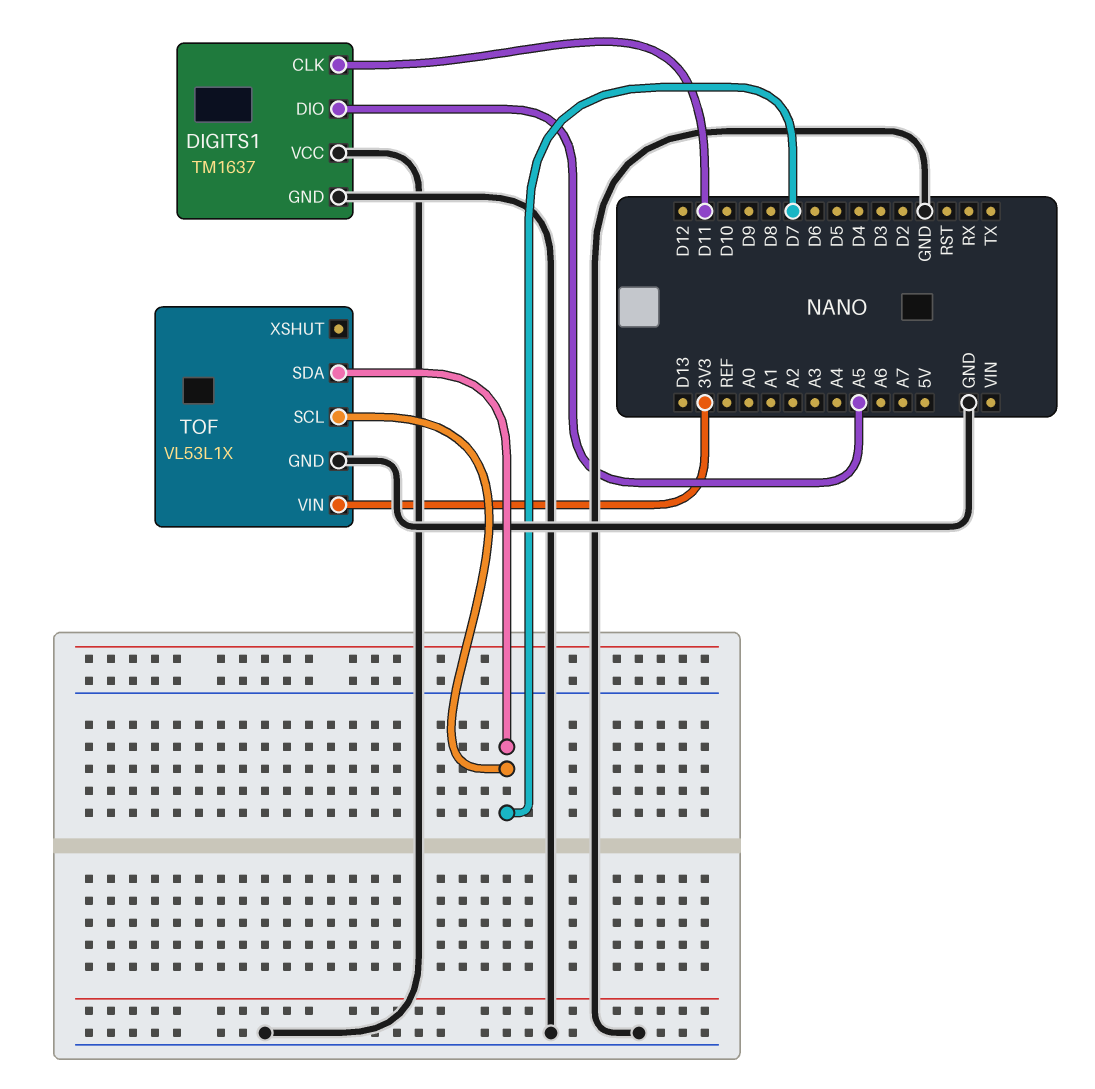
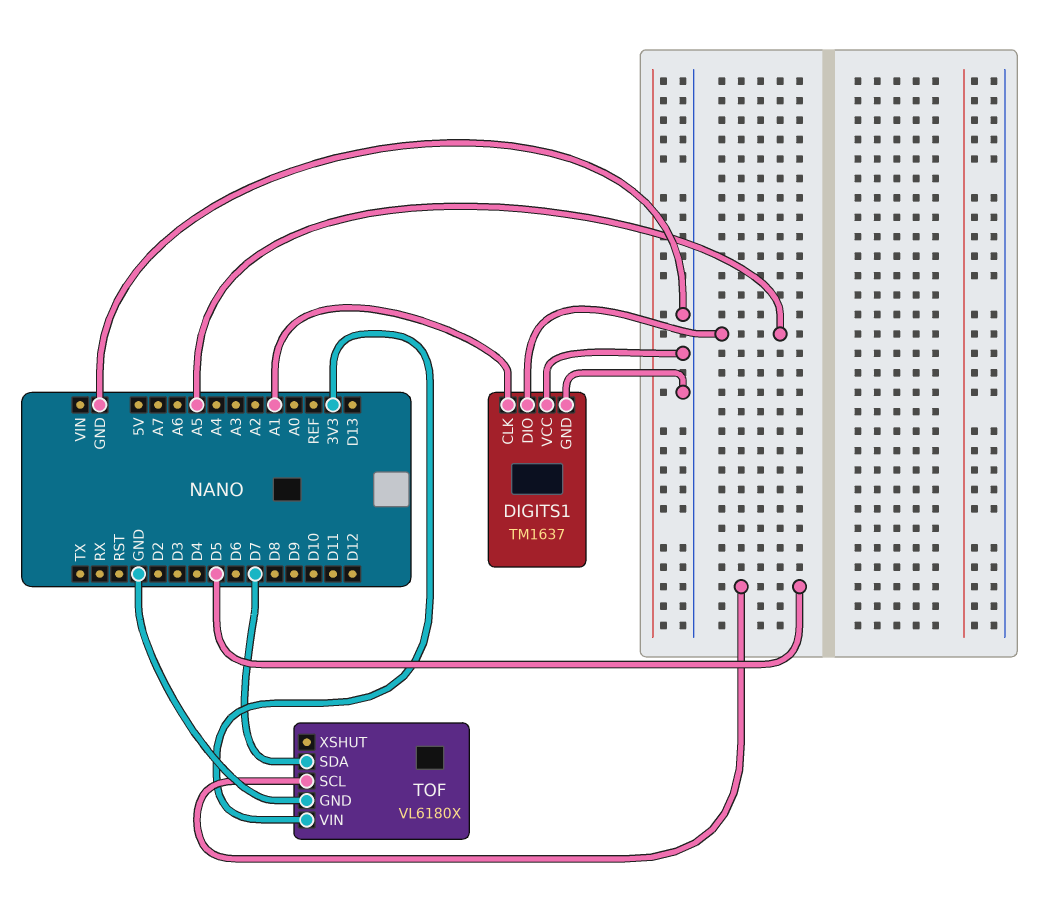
DIGITS1 pin CLK: D11 -> A1
TOF: VL53L1X -> VL6180X
TOF pin SCL: D7 -> D5

